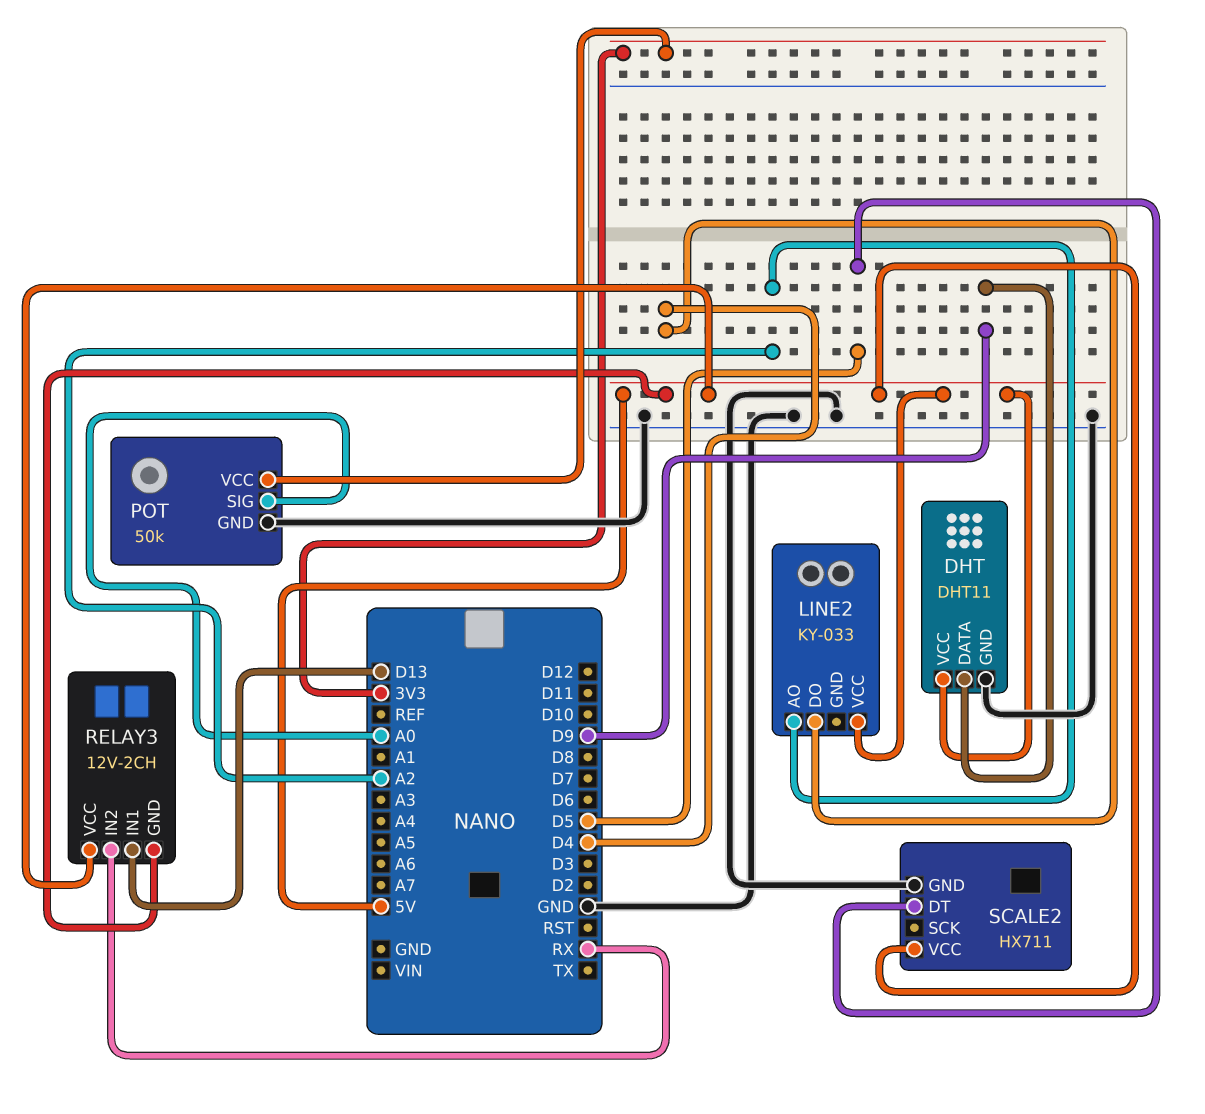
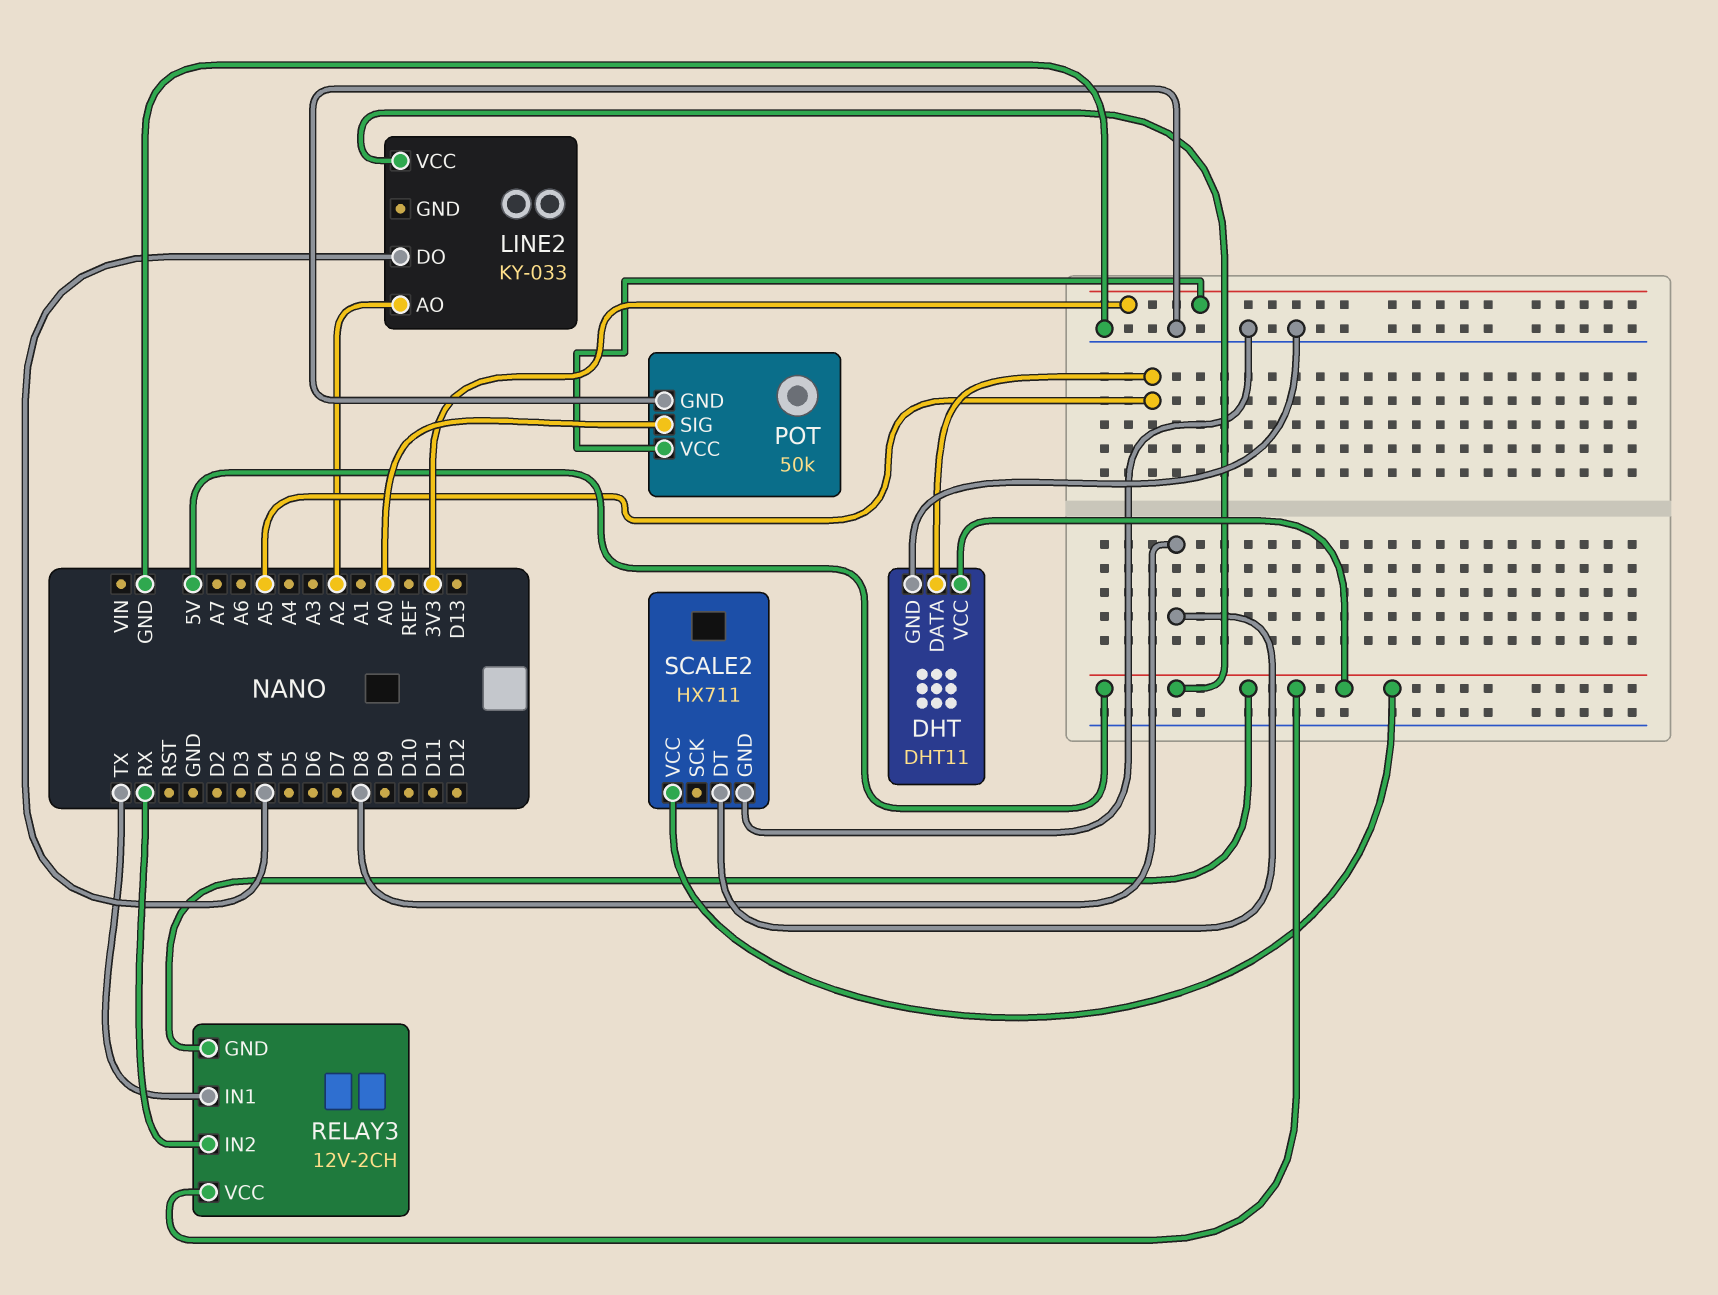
DHT pin DATA: D9 -> A5
RELAY3 pin IN1: D13 -> TX
SCALE2 pin DT: D5 -> D8

